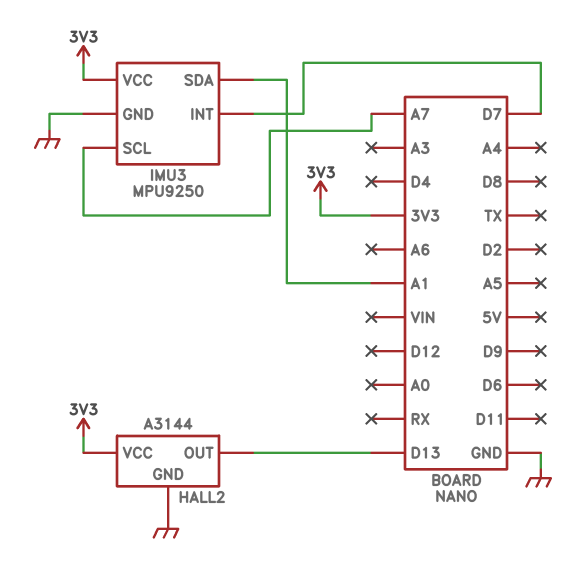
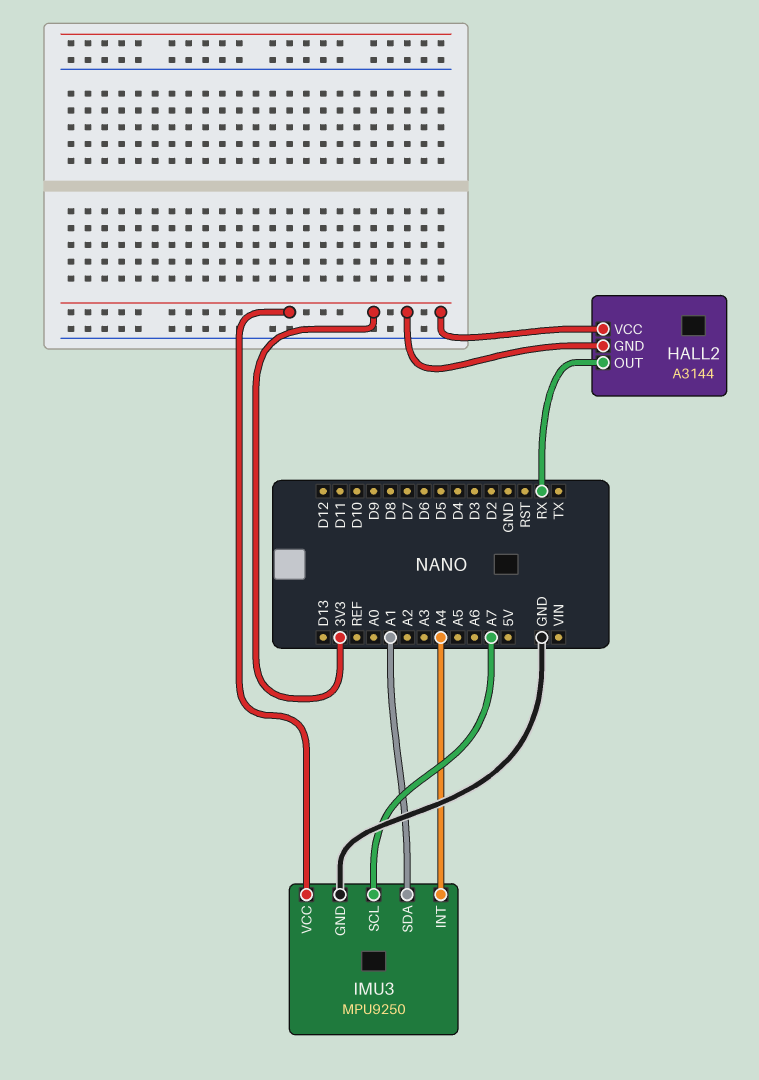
HALL2 pin GND: GND -> 3V3
HALL2 pin OUT: D13 -> RX
IMU3 pin INT: D7 -> A4

